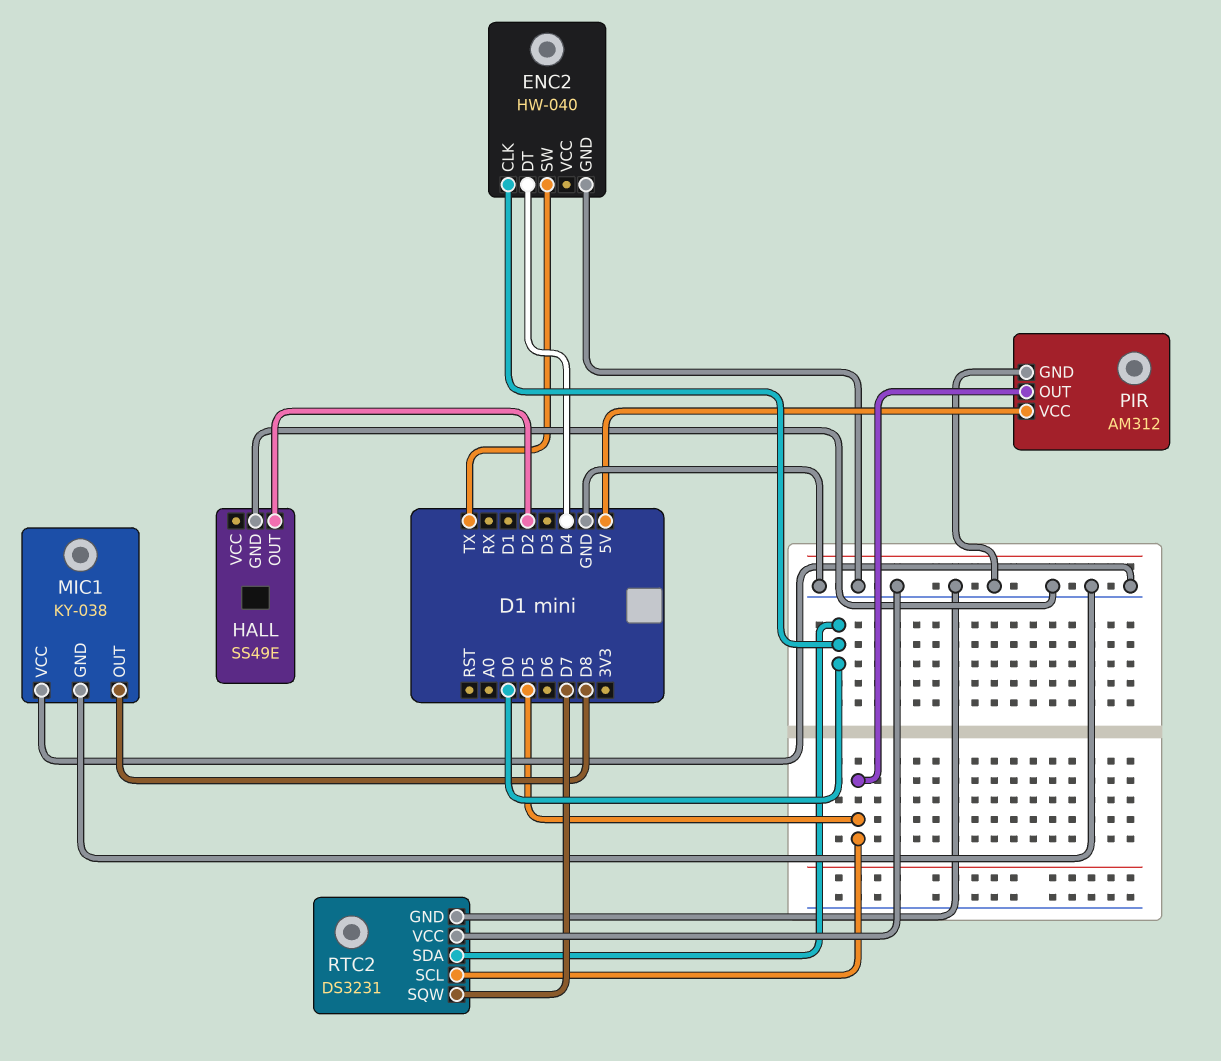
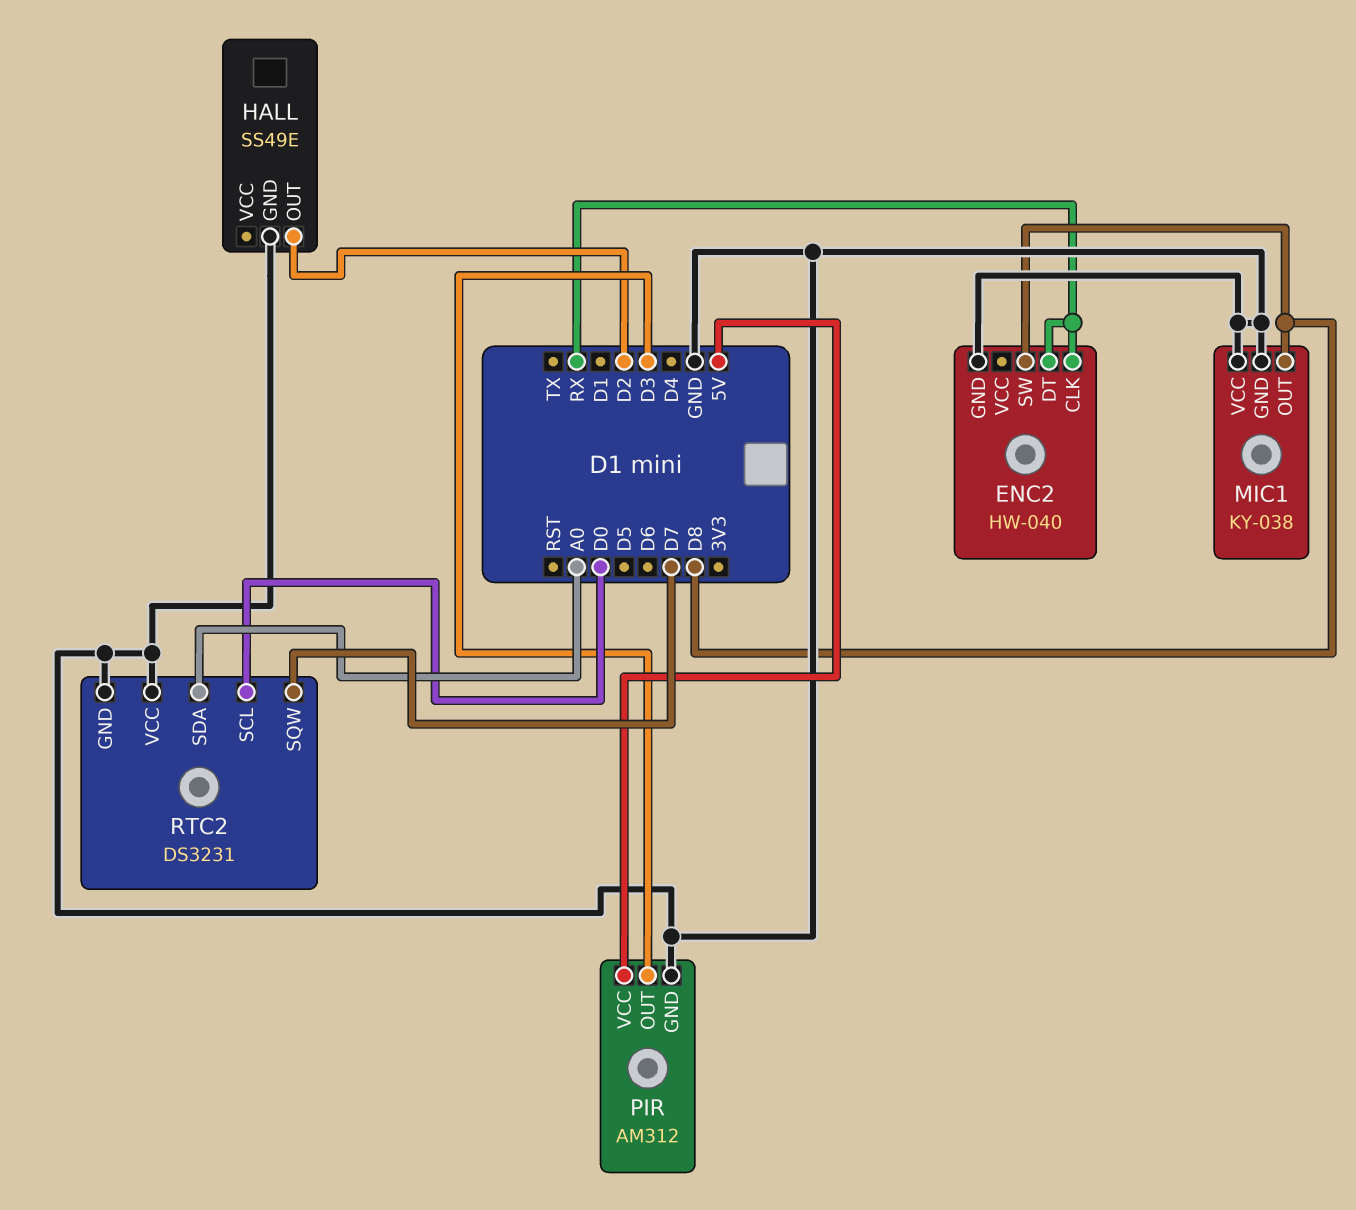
ENC2 pin CLK: D0 -> RX
ENC2 pin DT: D4 -> RX
ENC2 pin SW: TX -> D8
PIR pin OUT: D5 -> D3
RTC2 pin SCL: D5 -> D0
RTC2 pin SDA: D0 -> A0

